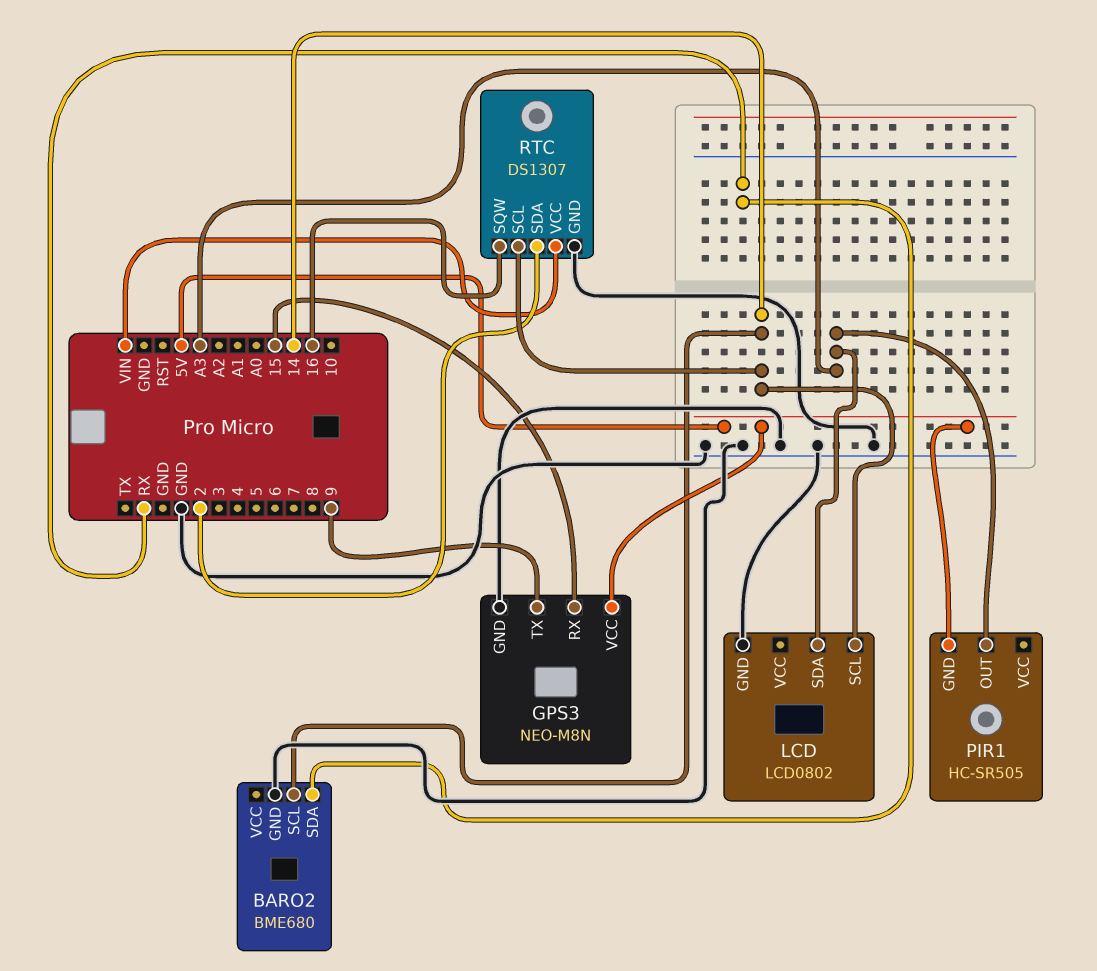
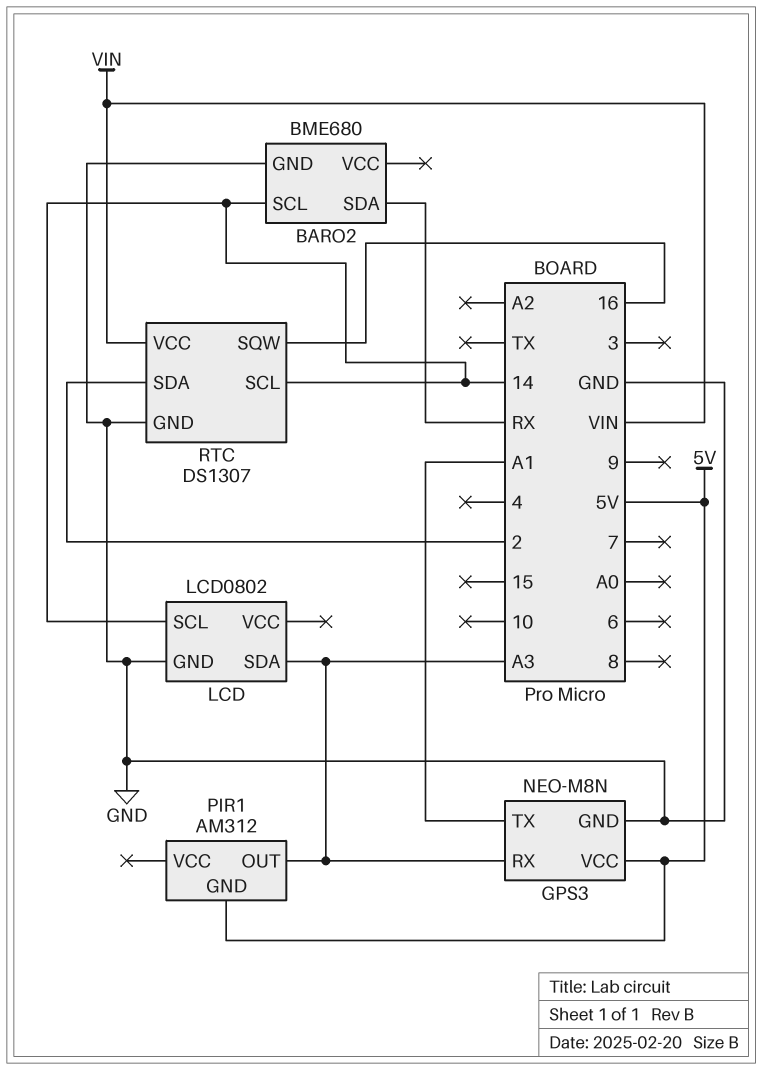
GPS3 pin RX: 15 -> A3
GPS3 pin TX: 9 -> A1
PIR1: HC-SR505 -> AM312

